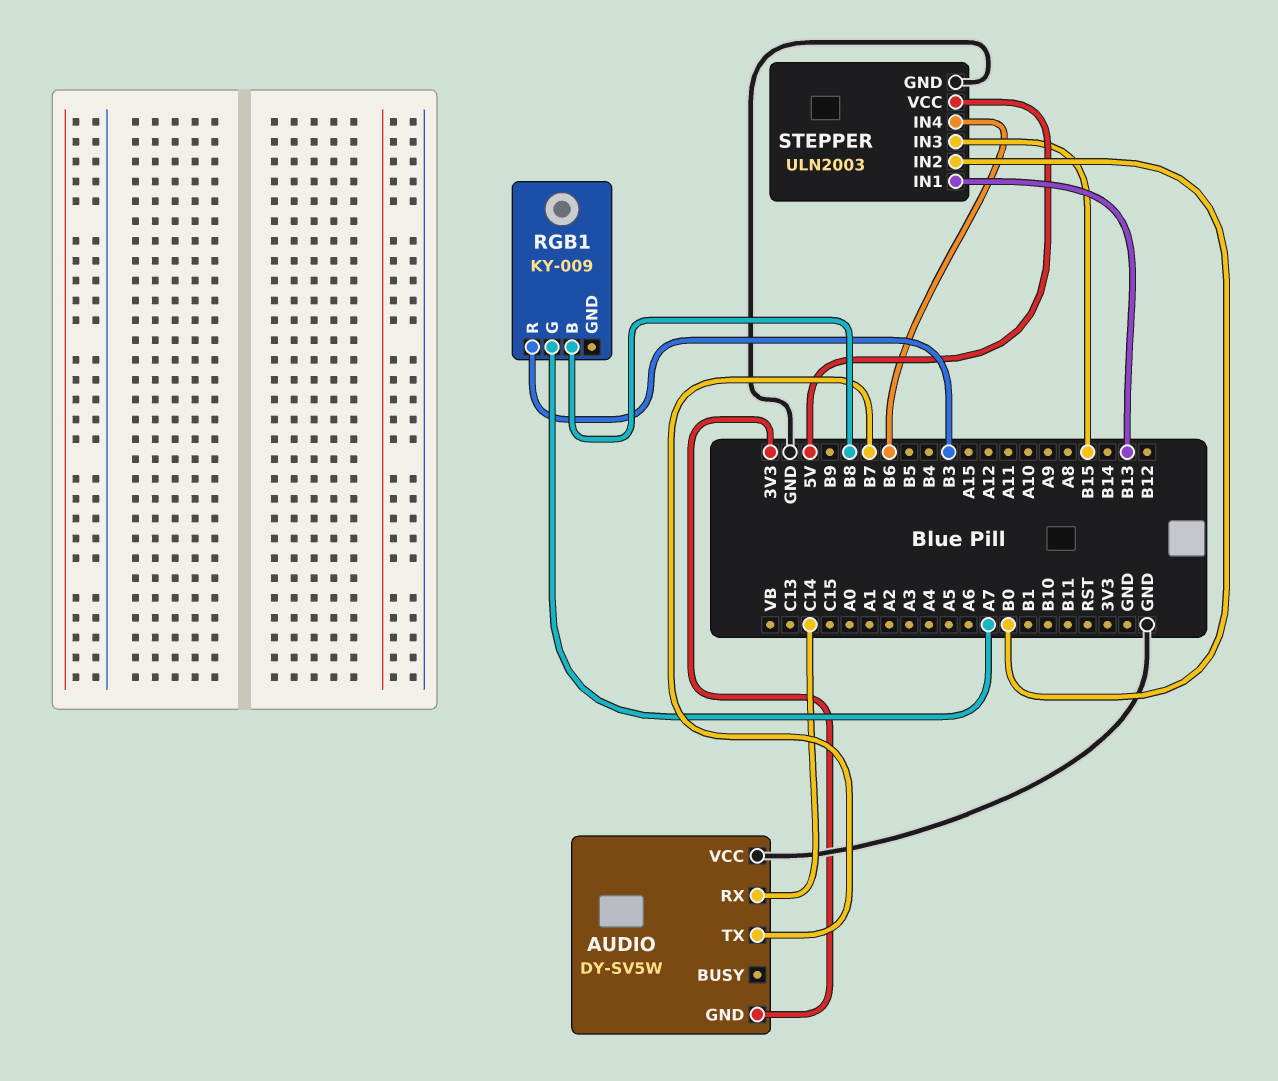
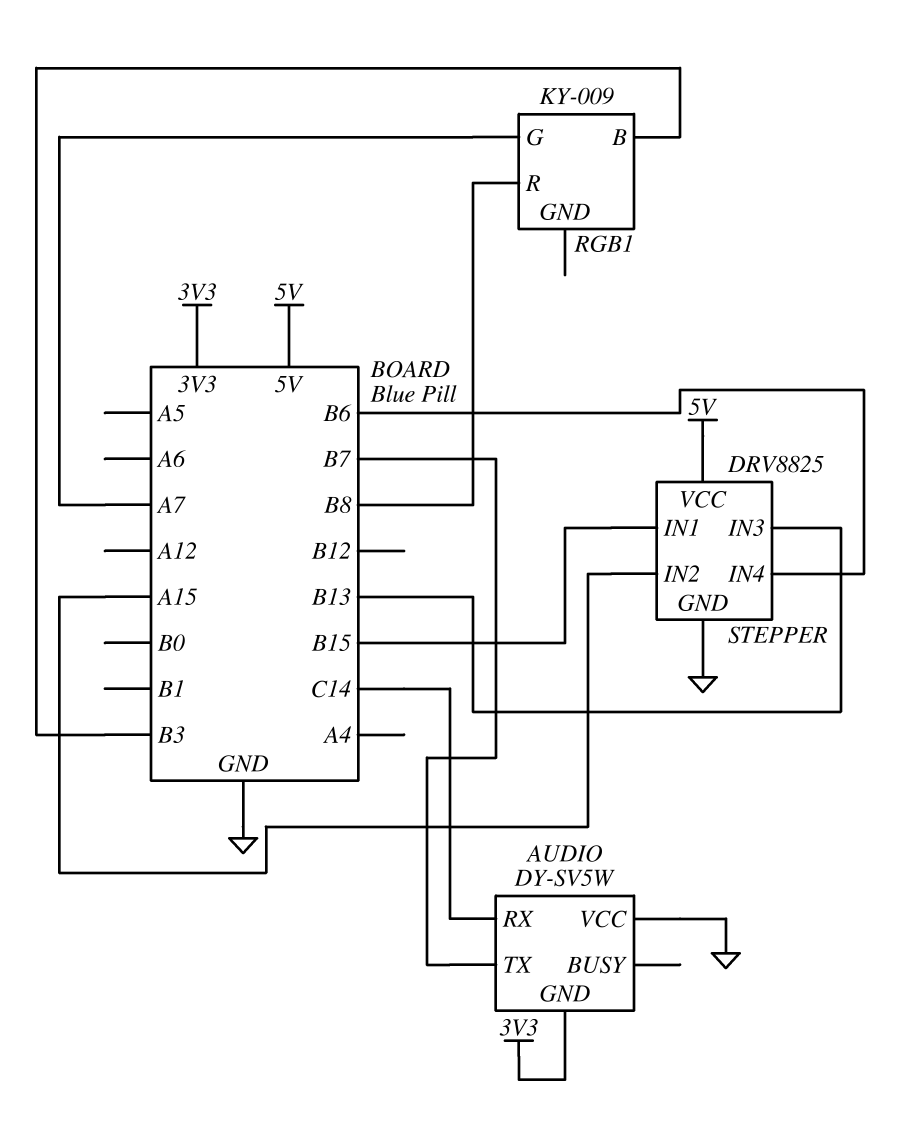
RGB1 pin B: B8 -> B3
RGB1 pin R: B3 -> B8
STEPPER: ULN2003 -> DRV8825
STEPPER pin IN1: B13 -> B15
STEPPER pin IN2: B0 -> A15
STEPPER pin IN3: B15 -> B13

